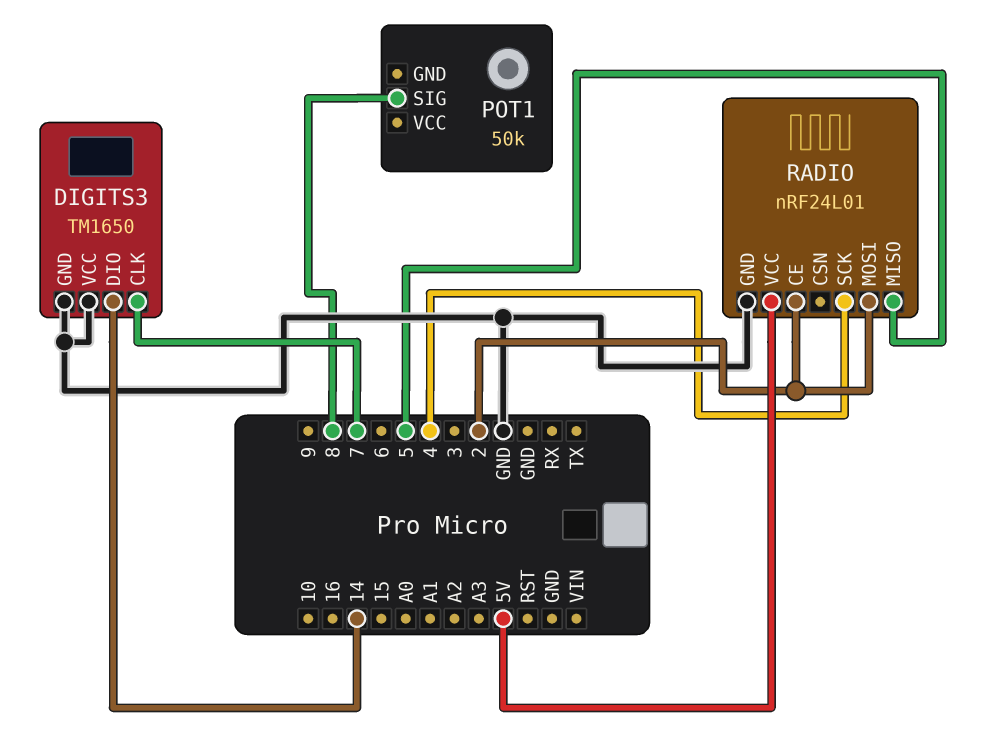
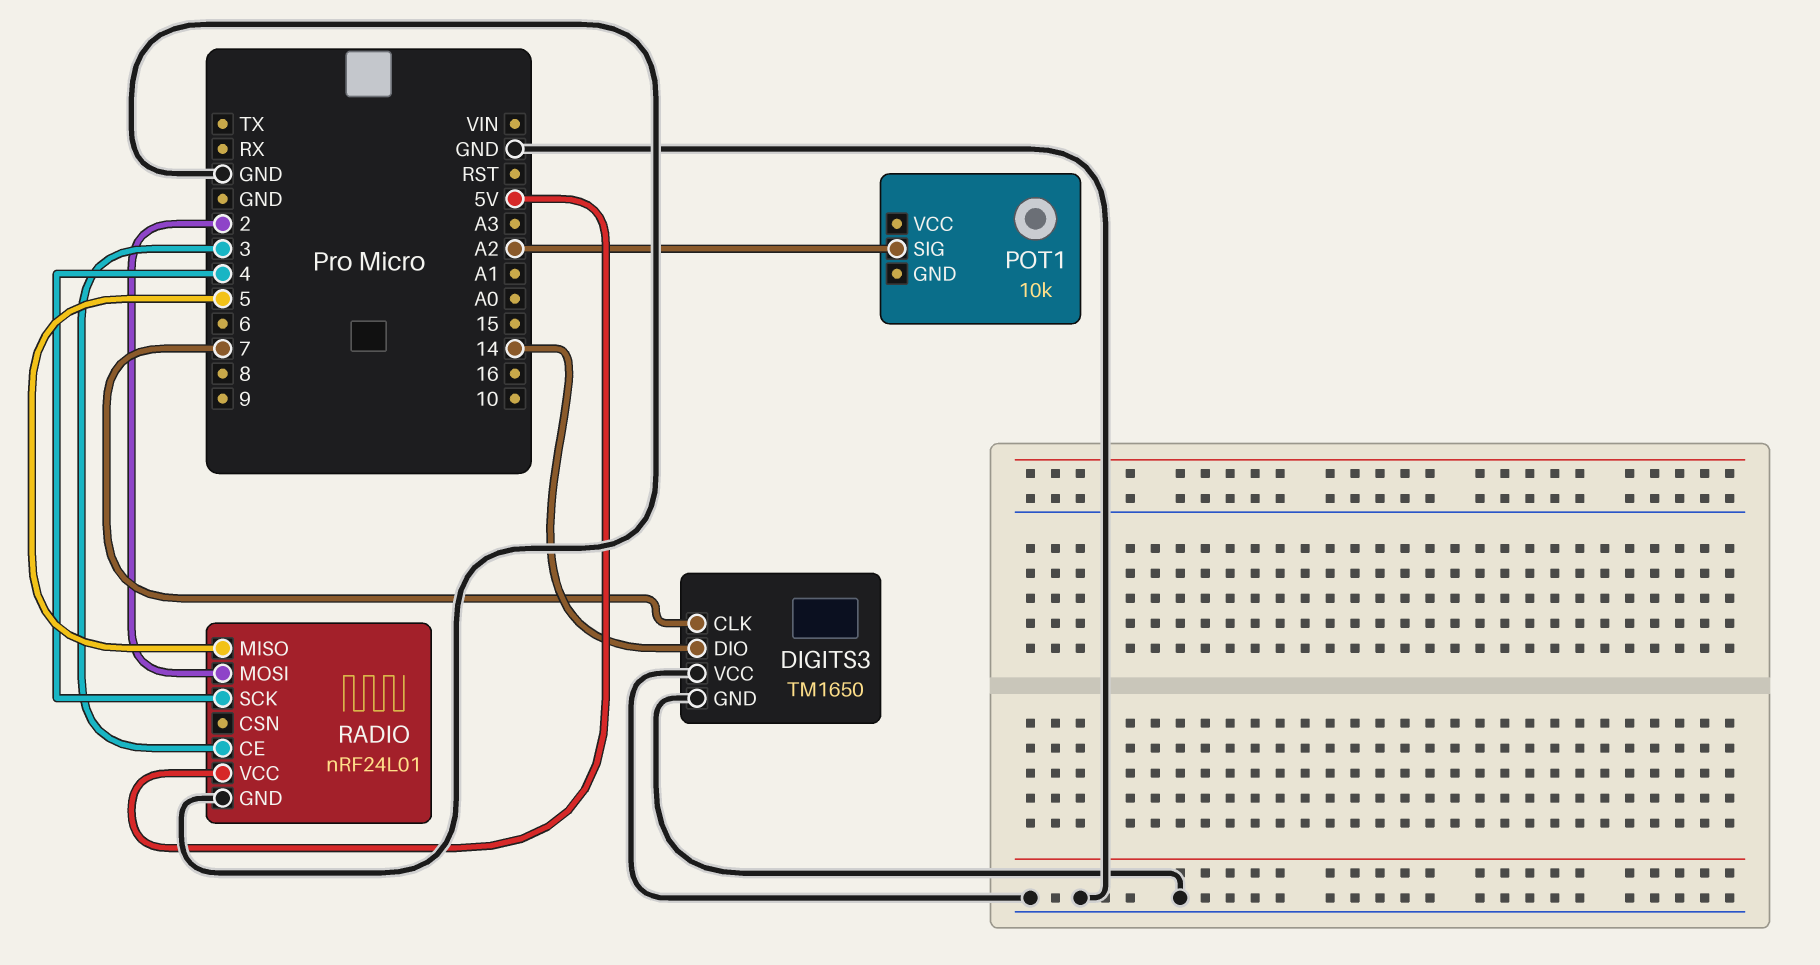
POT1: 50k -> 10k
POT1 pin SIG: 8 -> A2
RADIO pin CE: 2 -> 3

